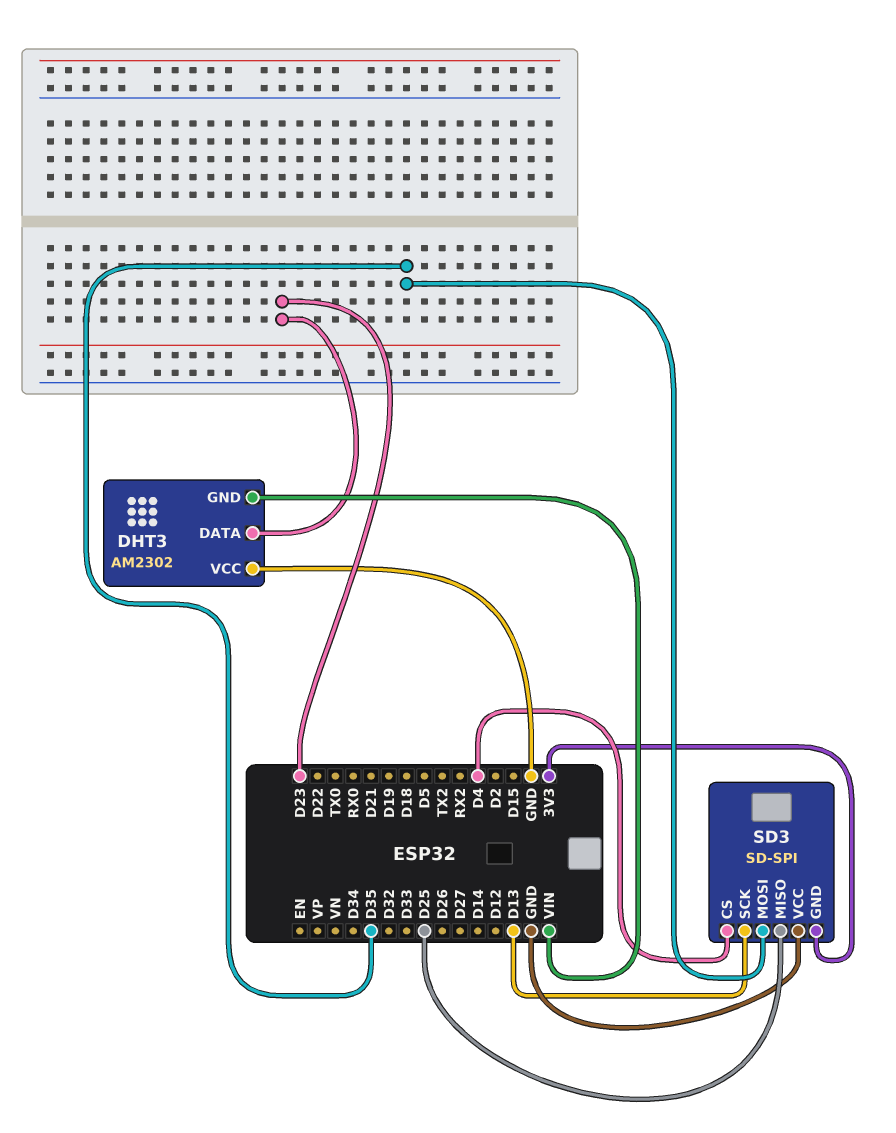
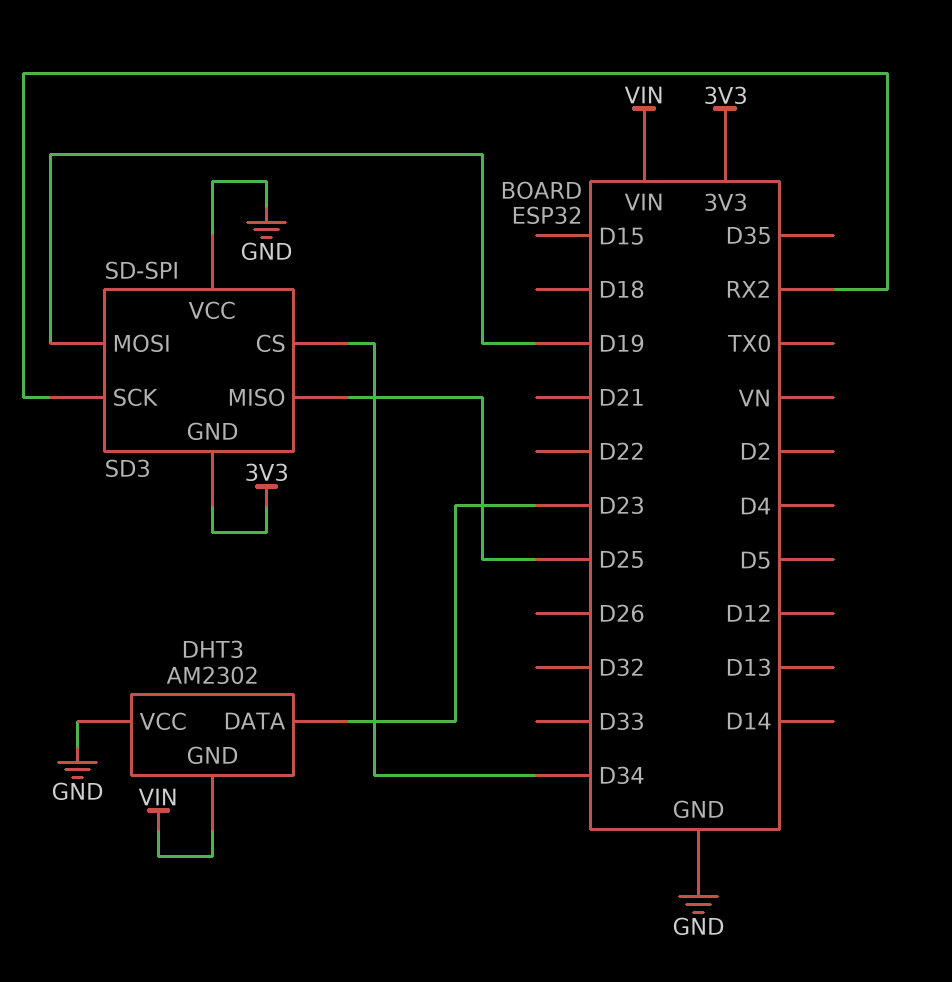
SD3 pin CS: D4 -> D34
SD3 pin MOSI: D35 -> D19
SD3 pin SCK: D13 -> RX2

